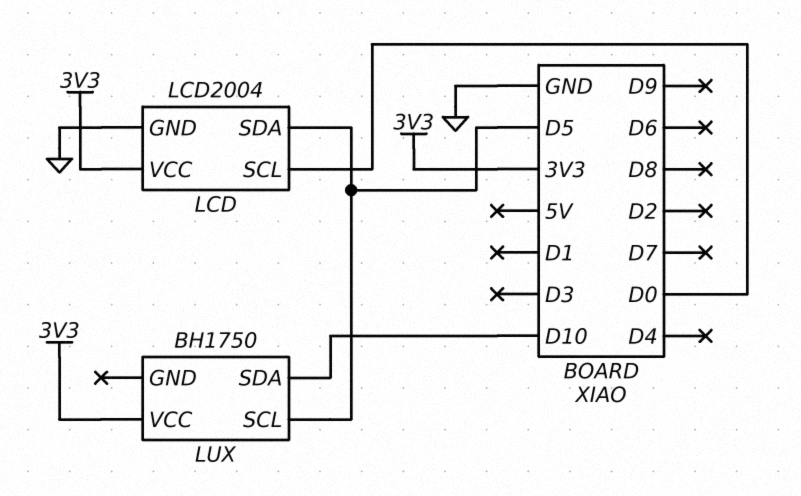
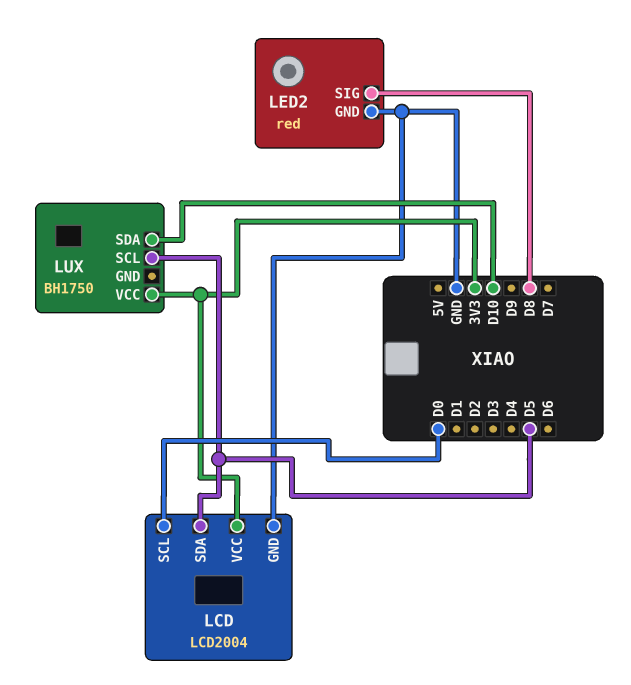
LED2: none -> red
LED2 pin GND: none -> GND
LED2 pin SIG: none -> D8

